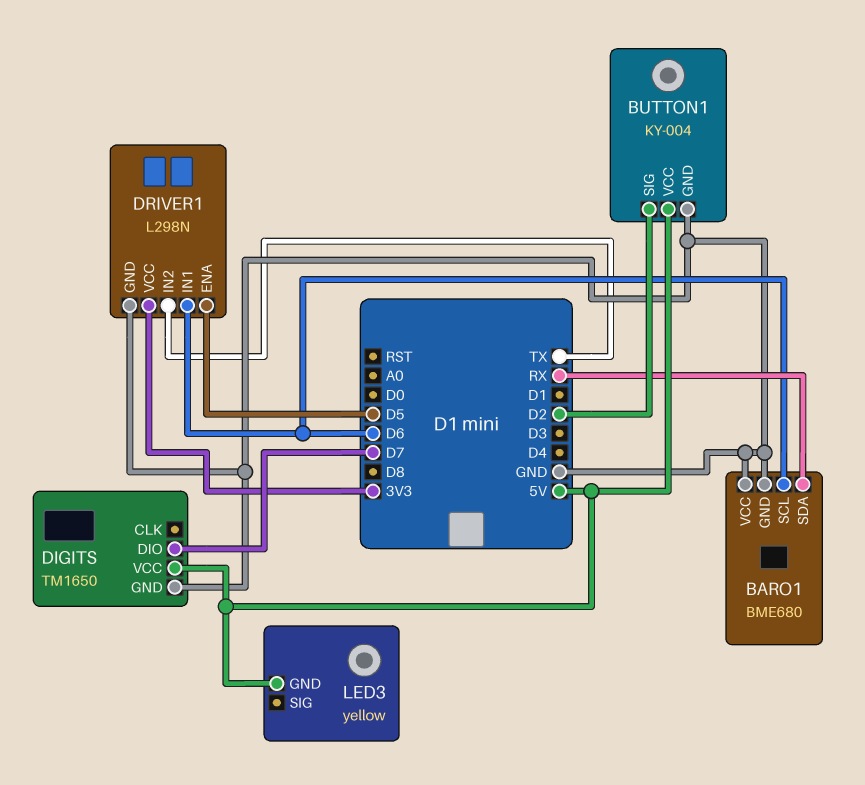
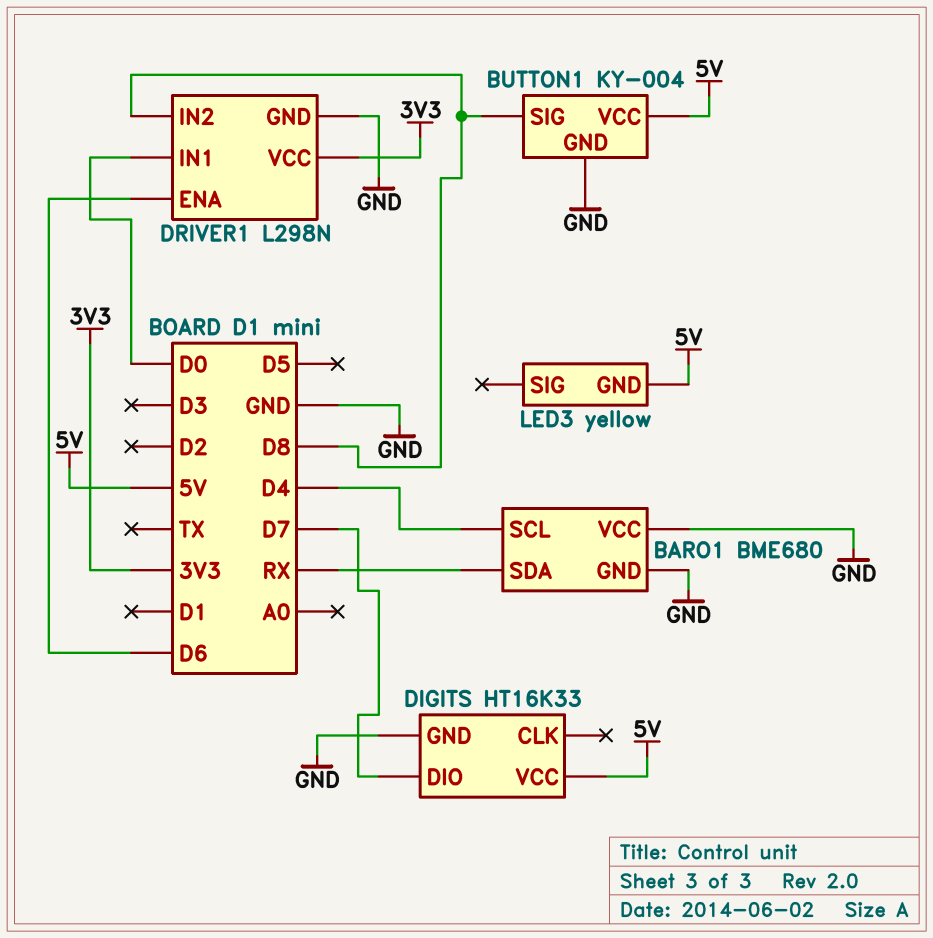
BARO1 pin SCL: D6 -> D4
BUTTON1 pin SIG: D2 -> D8
DIGITS: TM1650 -> HT16K33
DRIVER1 pin ENA: D5 -> D6
DRIVER1 pin IN1: D6 -> D0
DRIVER1 pin IN2: TX -> D8

